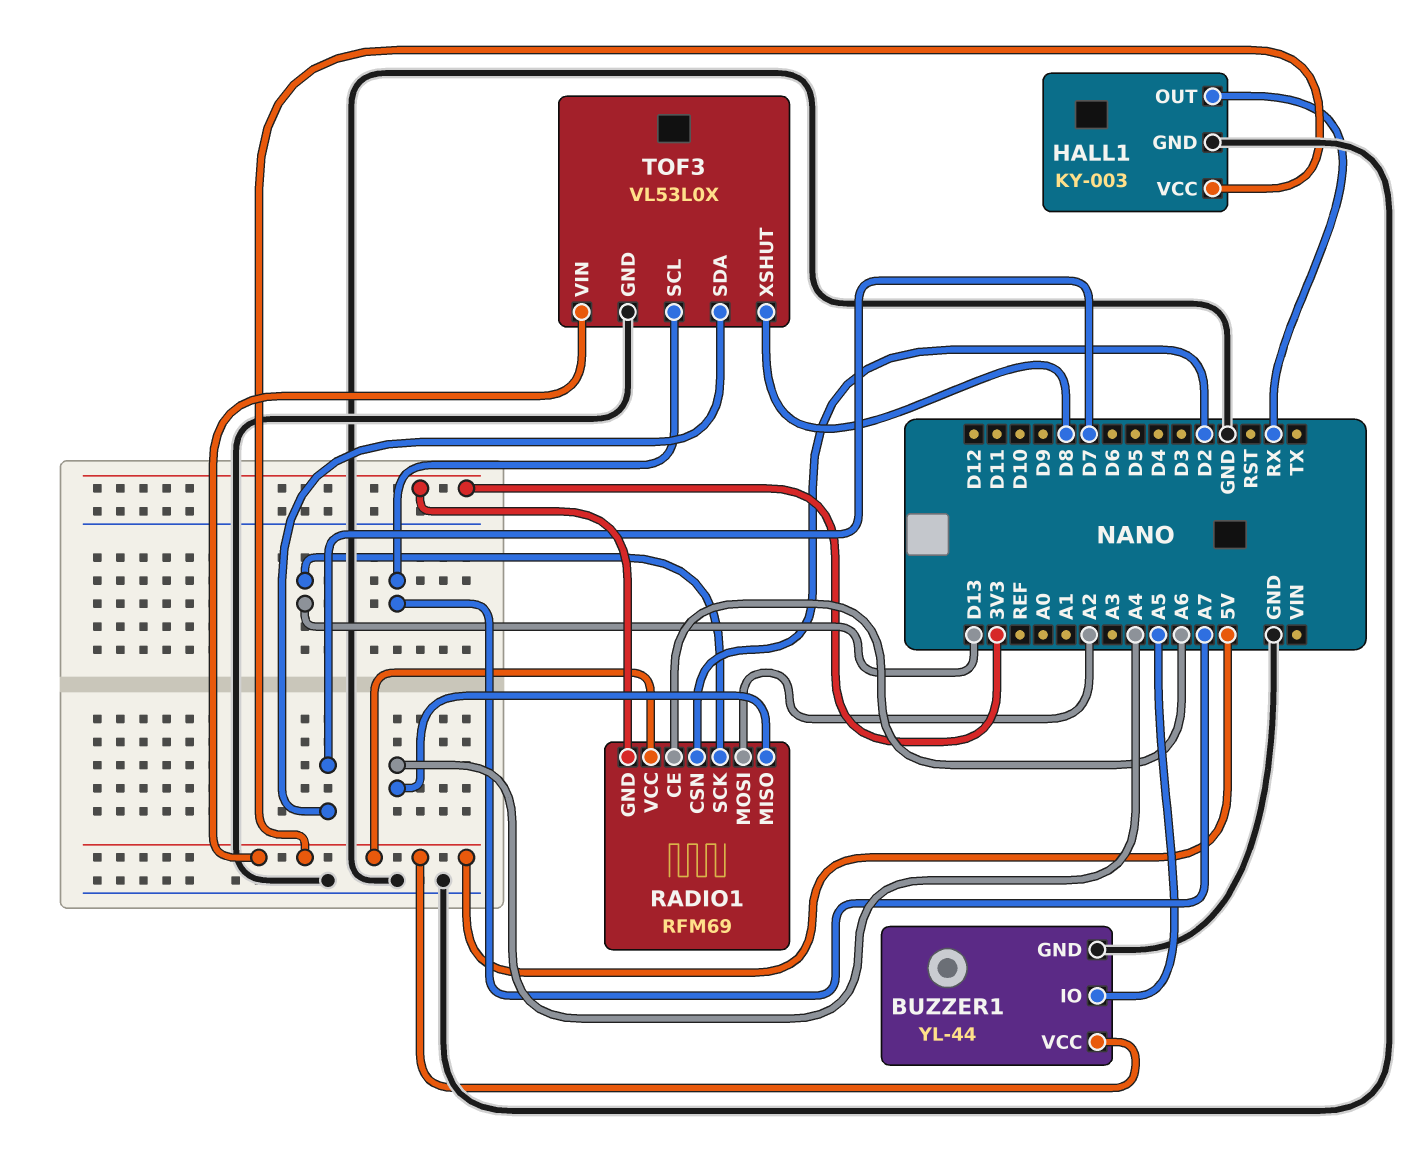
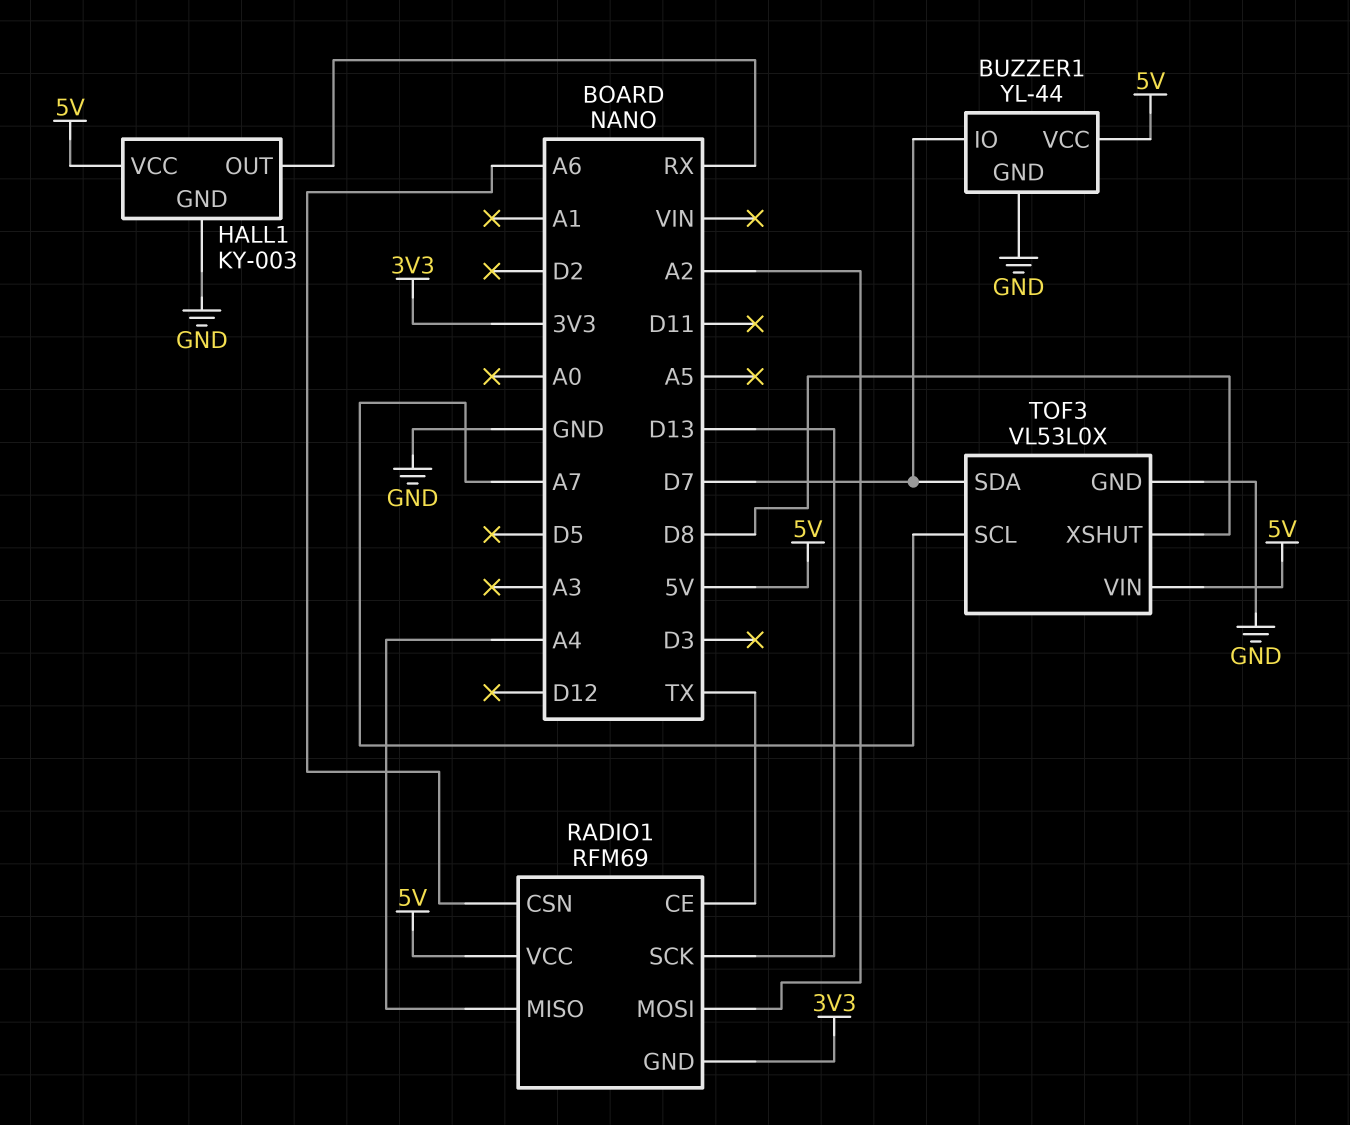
BUZZER1 pin IO: A5 -> D7
RADIO1 pin CE: A6 -> TX
RADIO1 pin CSN: D2 -> A6

